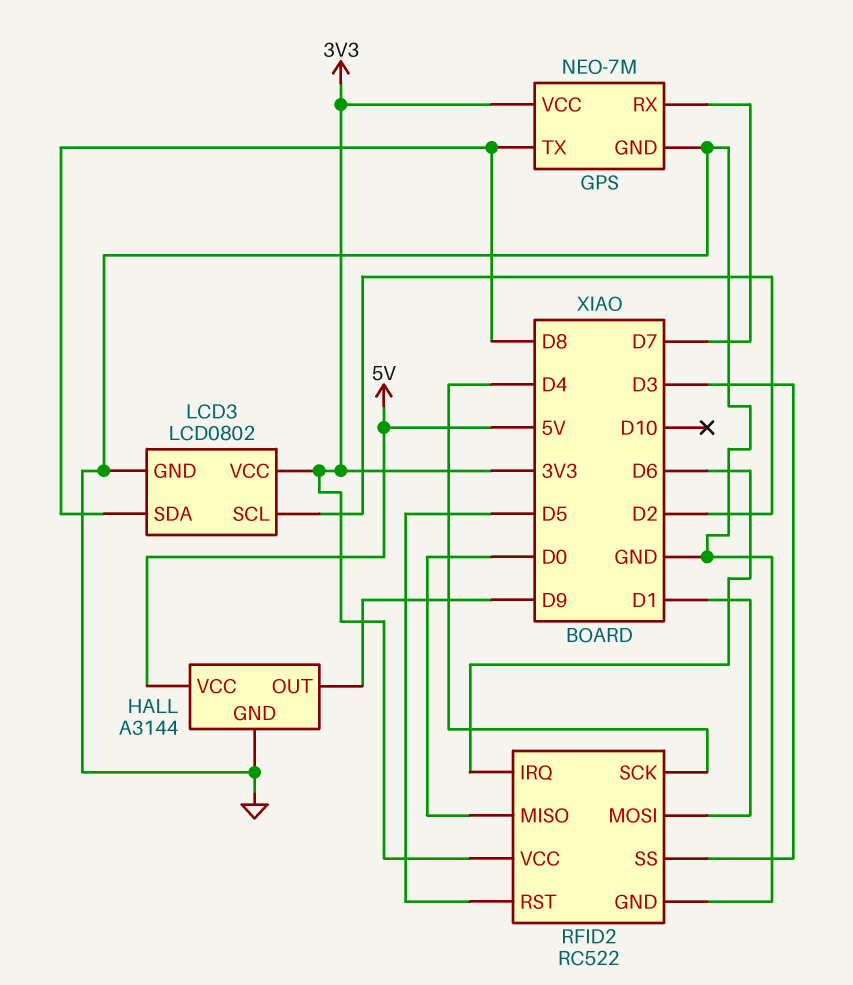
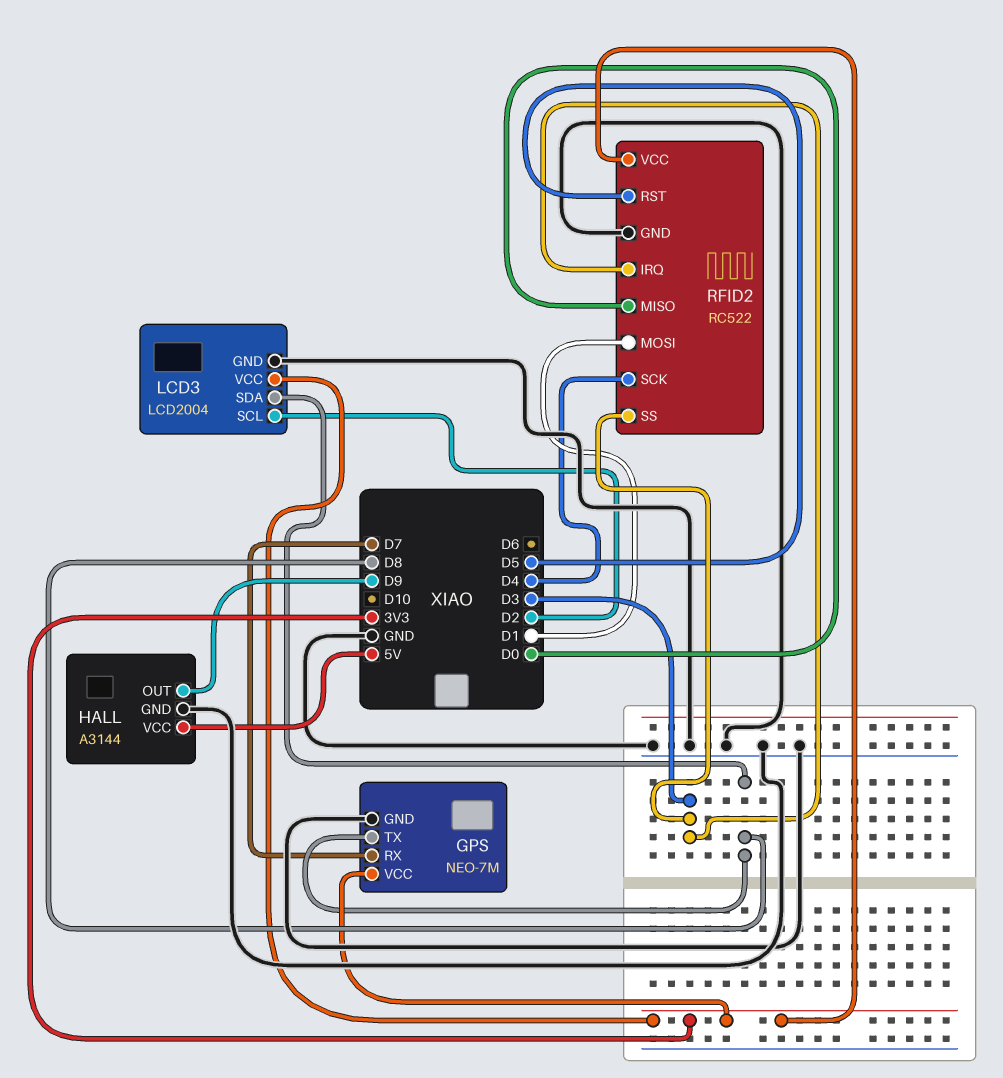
LCD3: LCD0802 -> LCD2004
RFID2 pin IRQ: D6 -> D3

